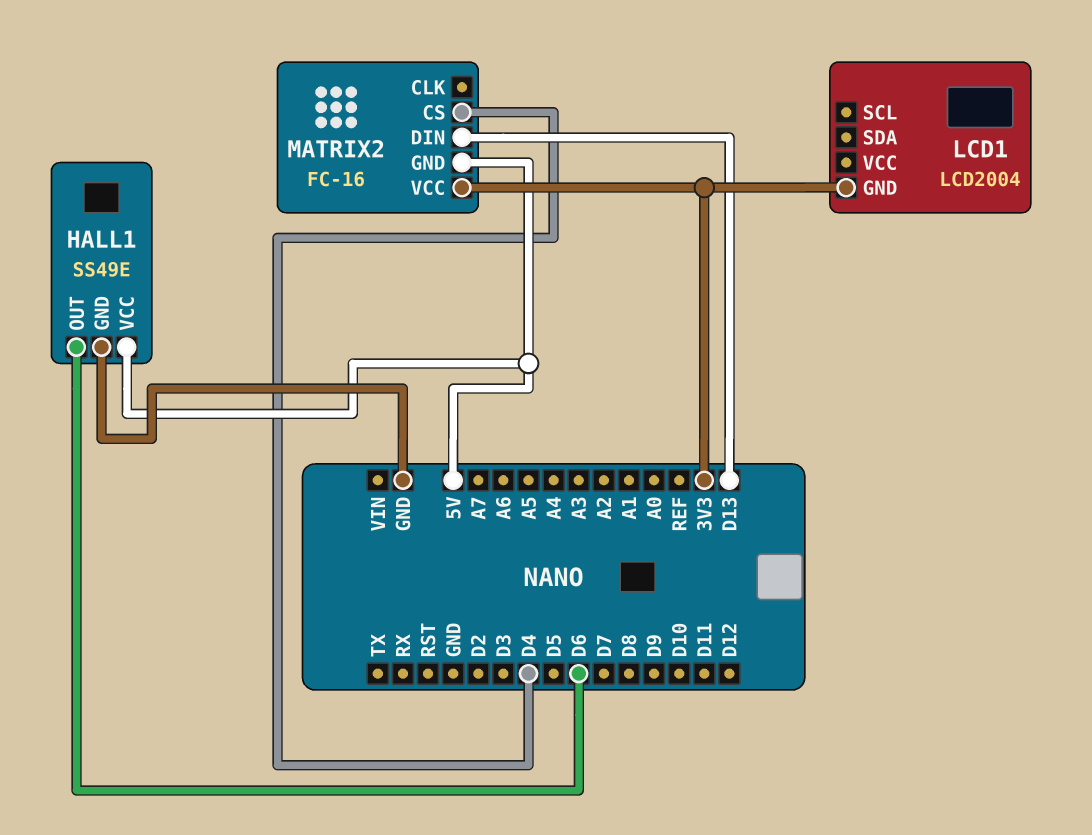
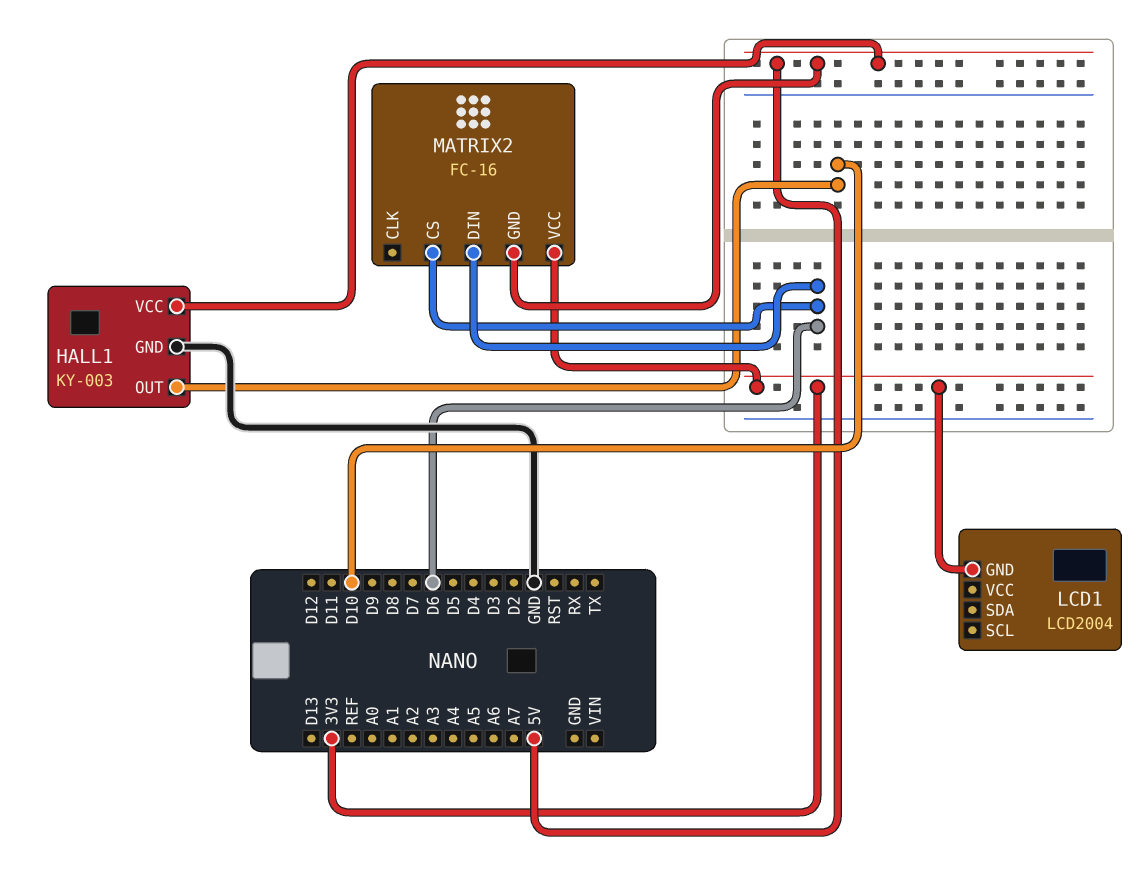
HALL1: SS49E -> KY-003
HALL1 pin OUT: D6 -> D10
MATRIX2 pin CS: D4 -> D6
MATRIX2 pin DIN: D13 -> D6

